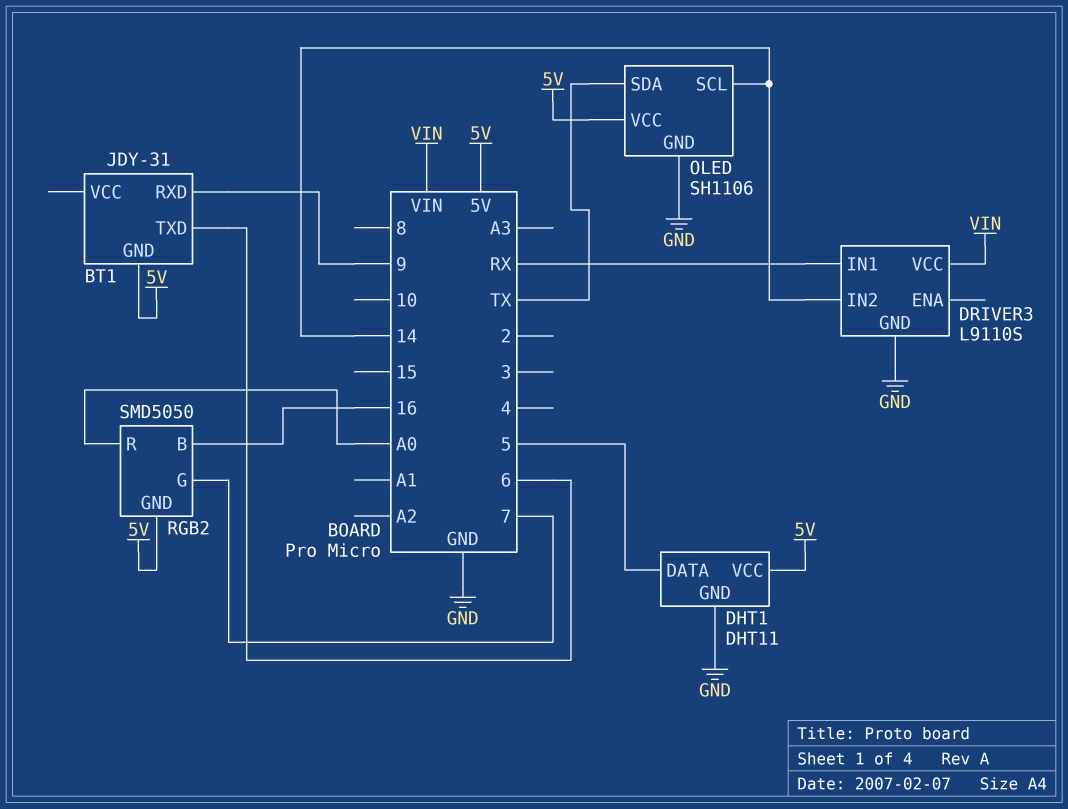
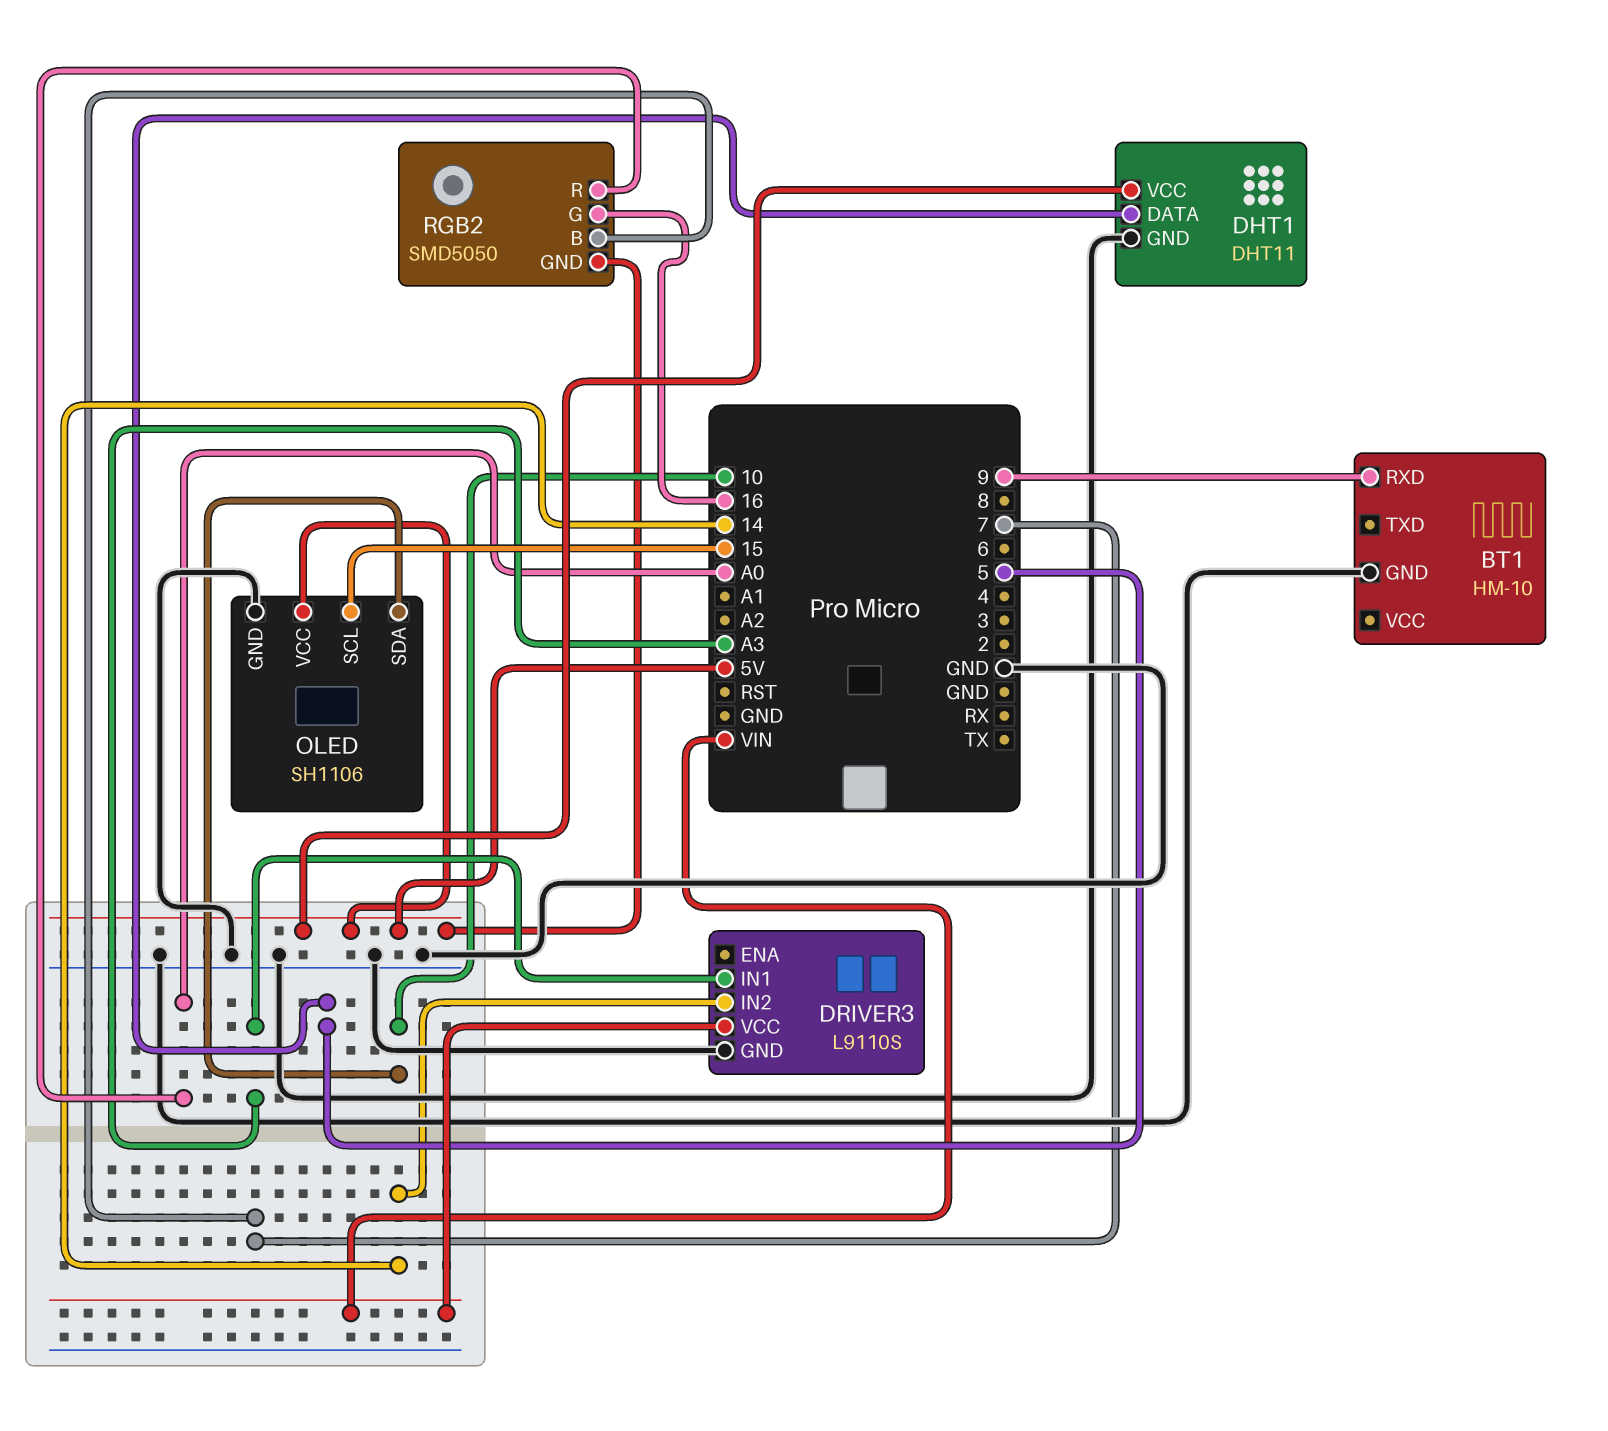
BT1: JDY-31 -> HM-10
BT1 pin GND: 5V -> GND
BT1 pin TXD: 6 -> none
DRIVER3 pin IN1: RX -> A3
OLED pin SCL: 14 -> 15
OLED pin SDA: TX -> 10
RGB2 pin B: 16 -> 7
RGB2 pin G: 7 -> 16

